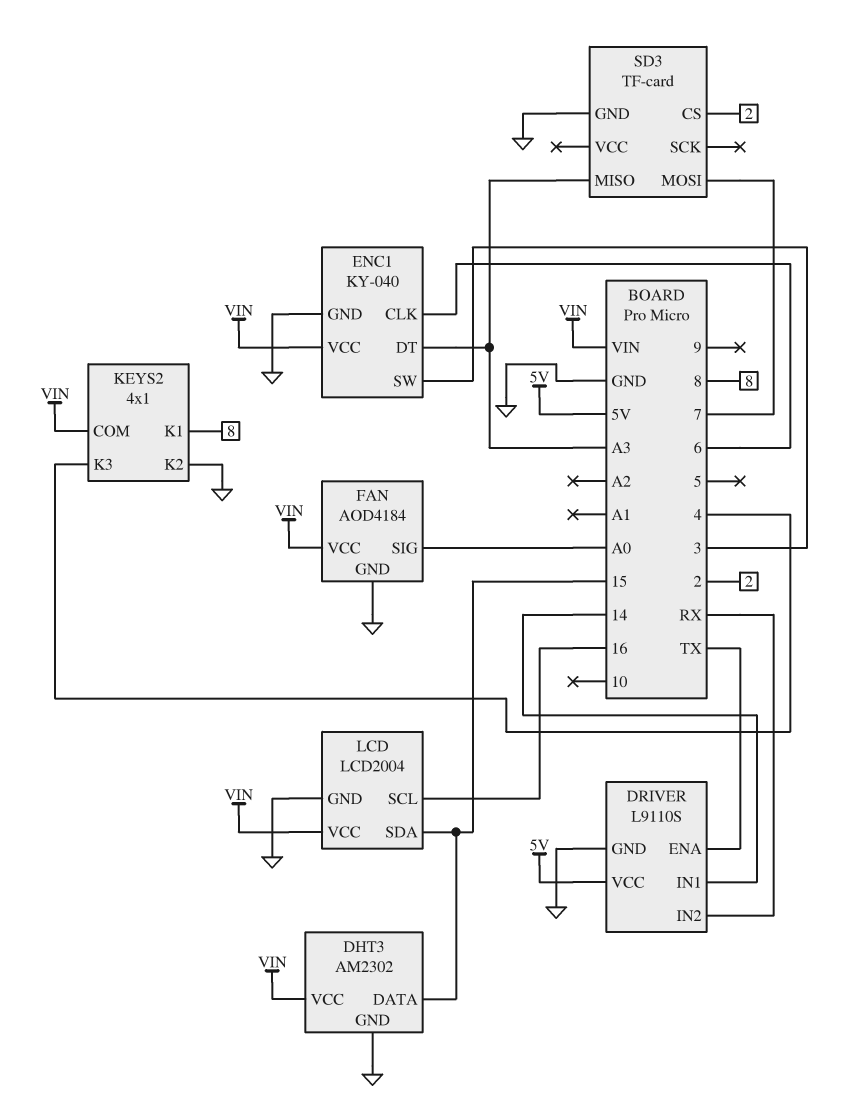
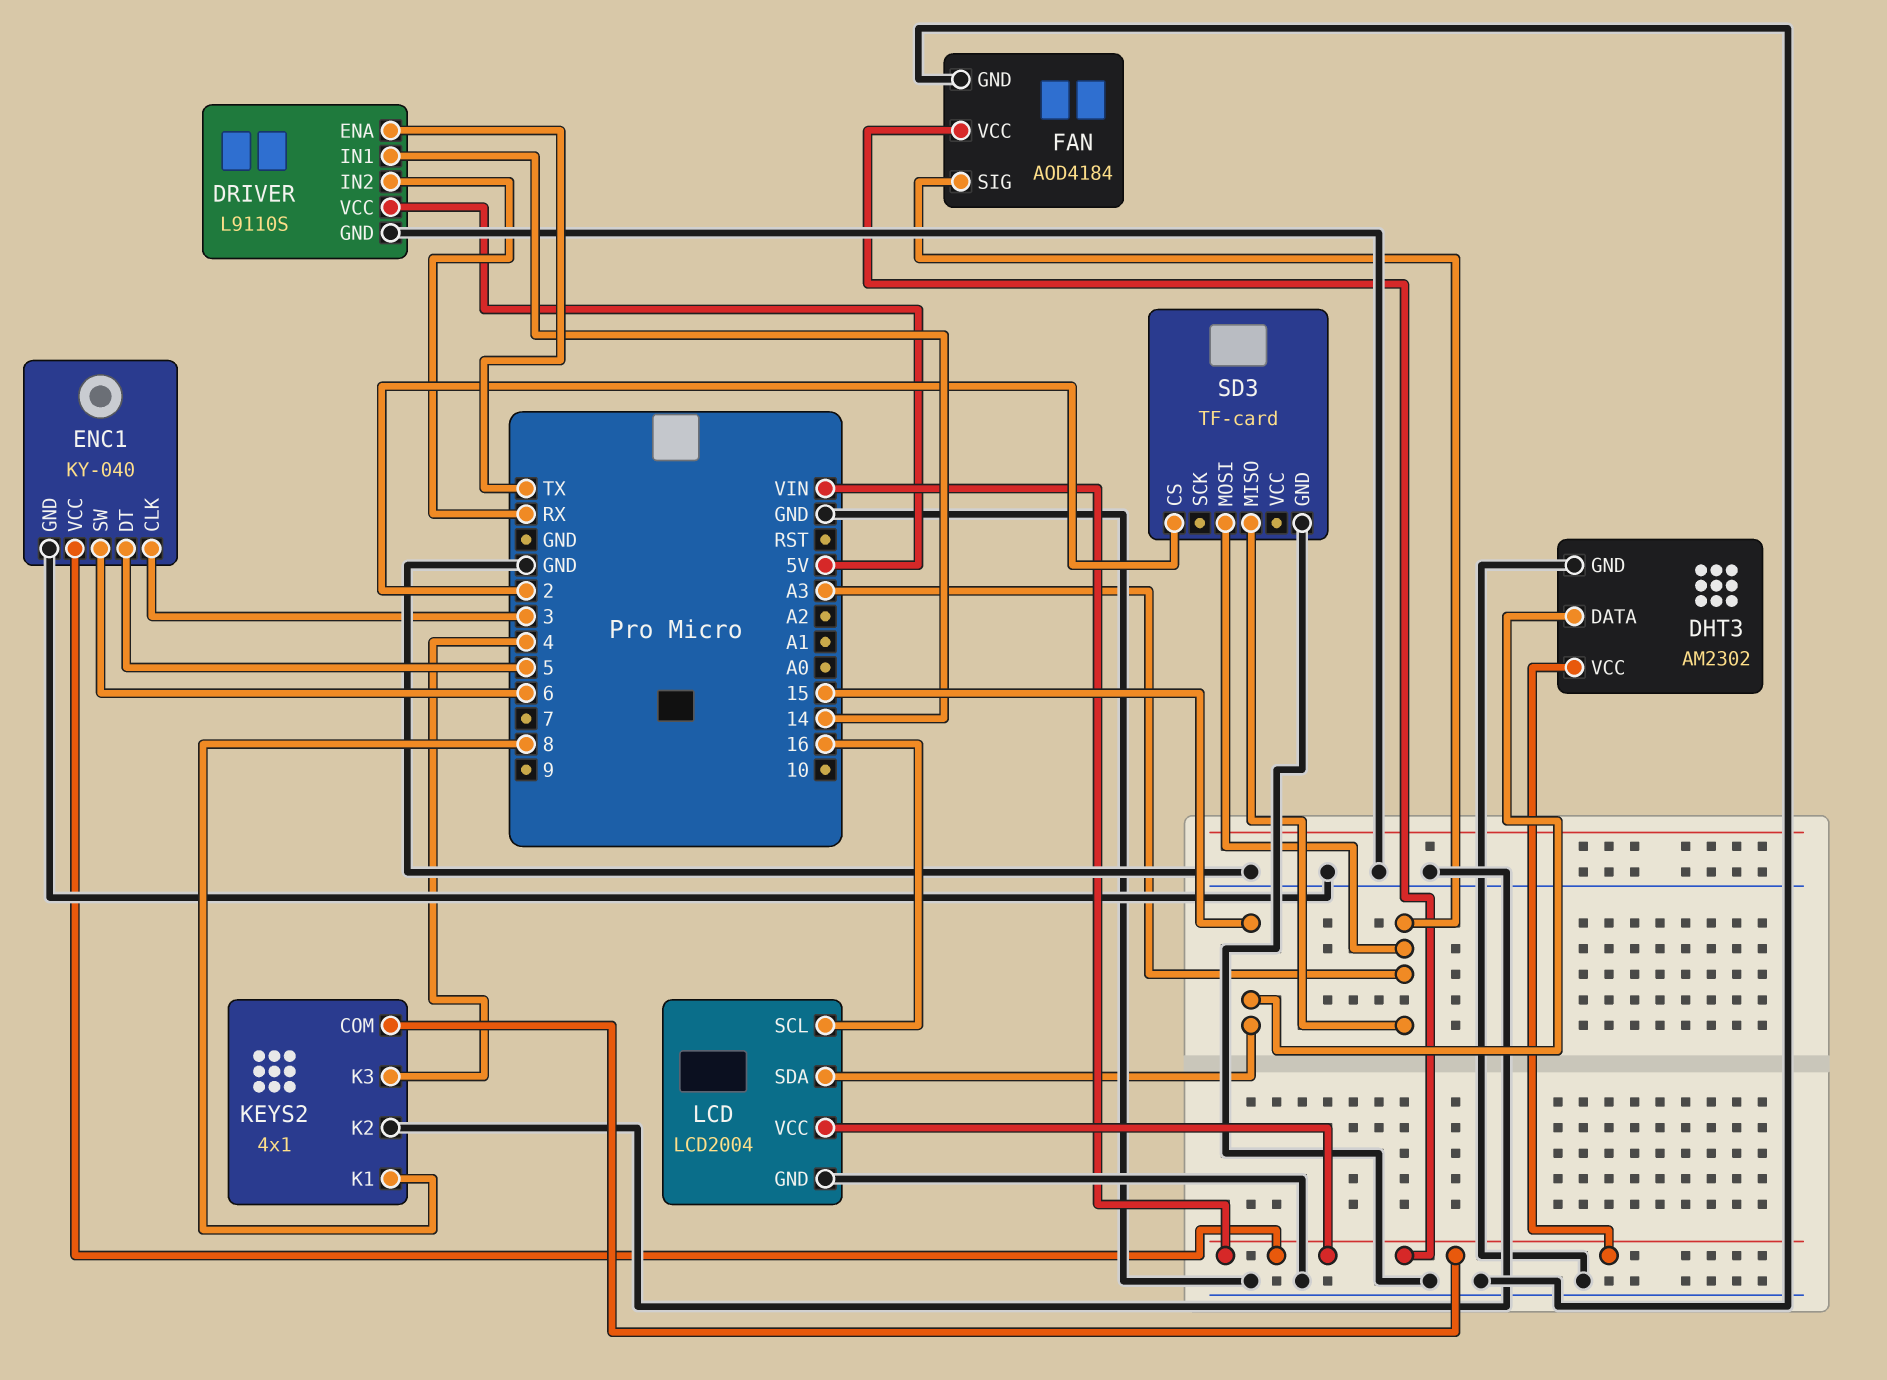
ENC1 pin CLK: 6 -> 3
ENC1 pin DT: A3 -> 5
ENC1 pin SW: 3 -> 6
FAN pin SIG: A0 -> A3
SD3 pin MOSI: 7 -> A3

